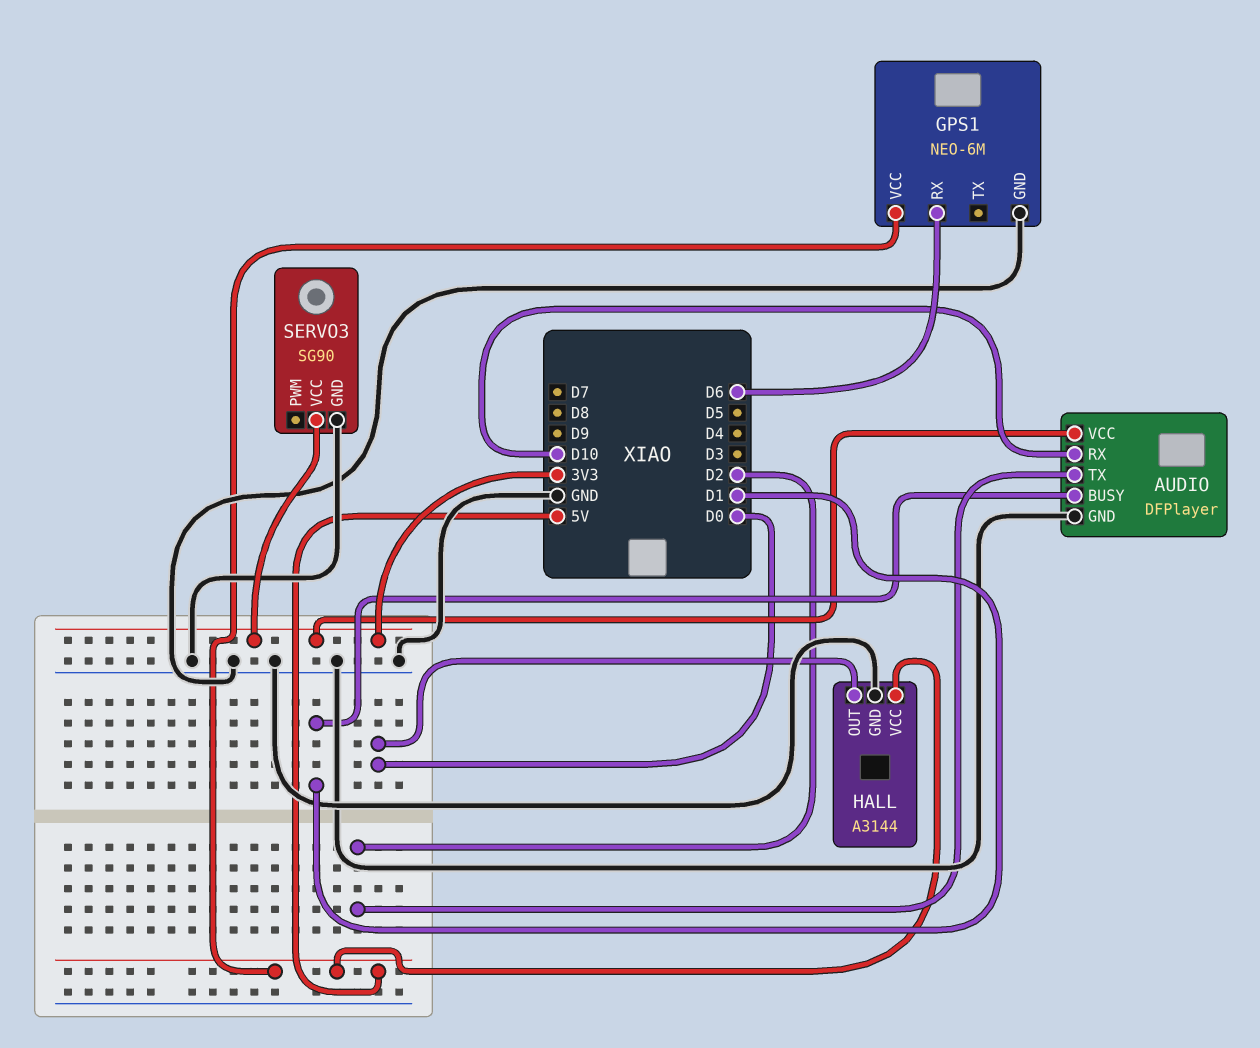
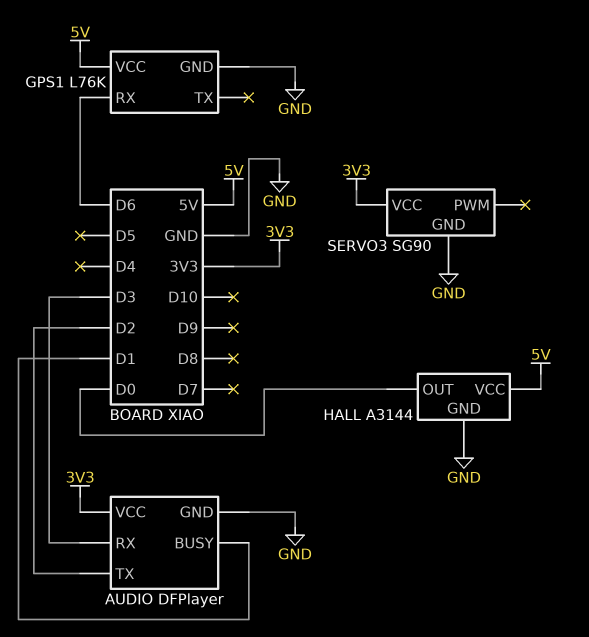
AUDIO pin RX: D10 -> D3
GPS1: NEO-6M -> L76K

